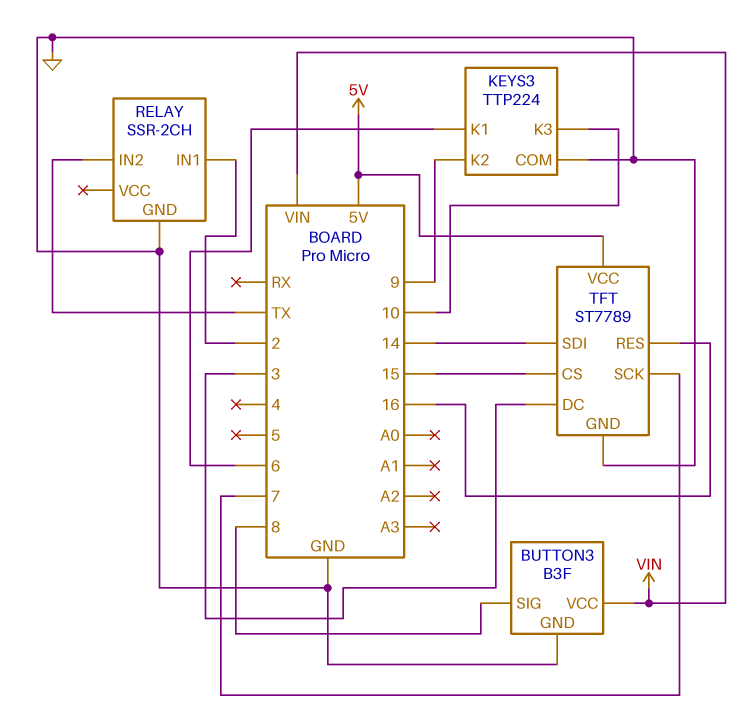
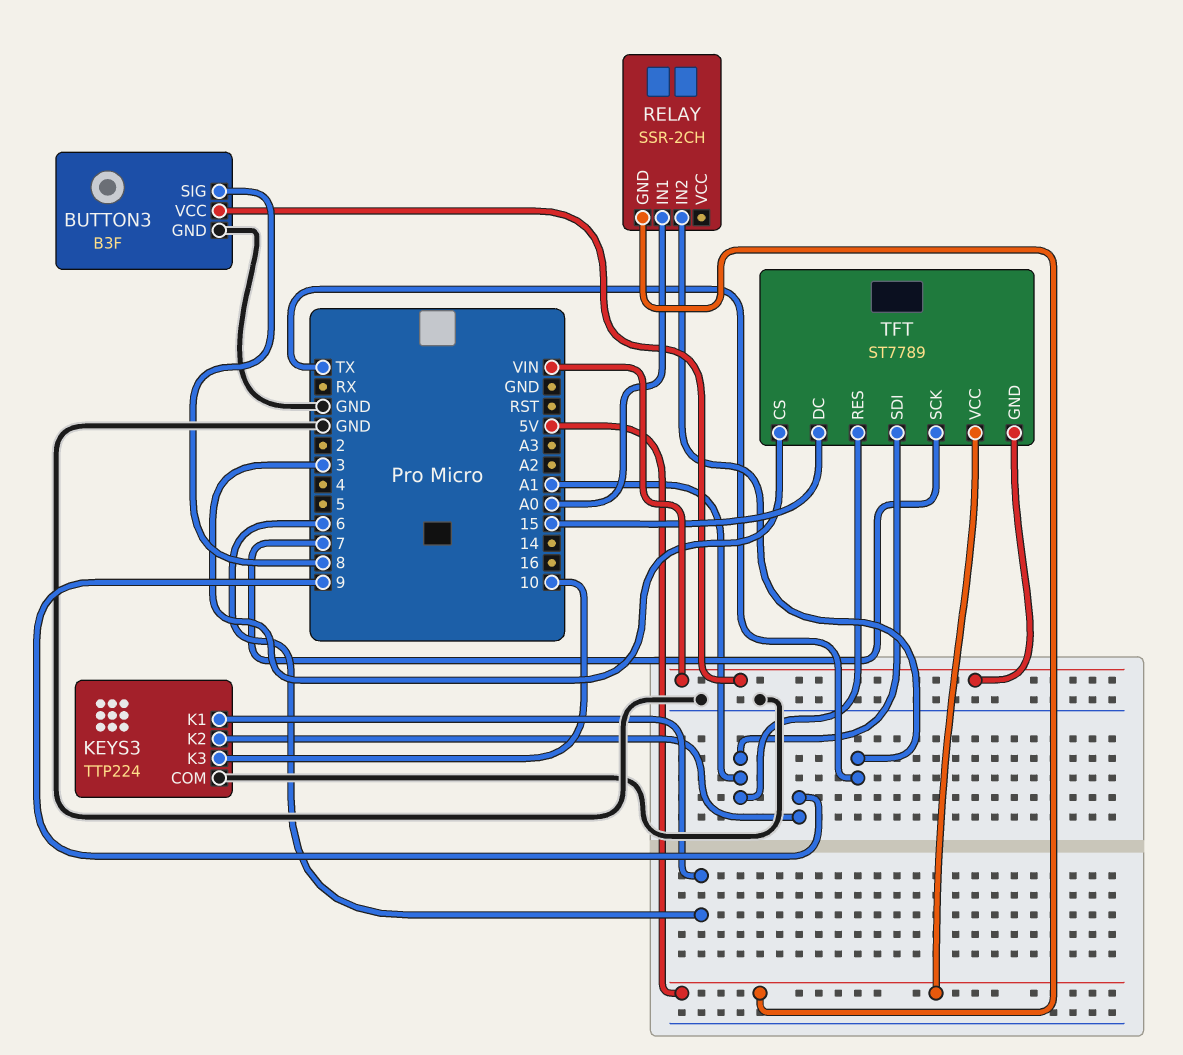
RELAY pin GND: GND -> 5V
RELAY pin IN1: 2 -> A0
TFT pin CS: 15 -> 3
TFT pin DC: 3 -> 15
TFT pin GND: GND -> VIN
TFT pin RES: 16 -> A1
TFT pin SDI: 14 -> A1

